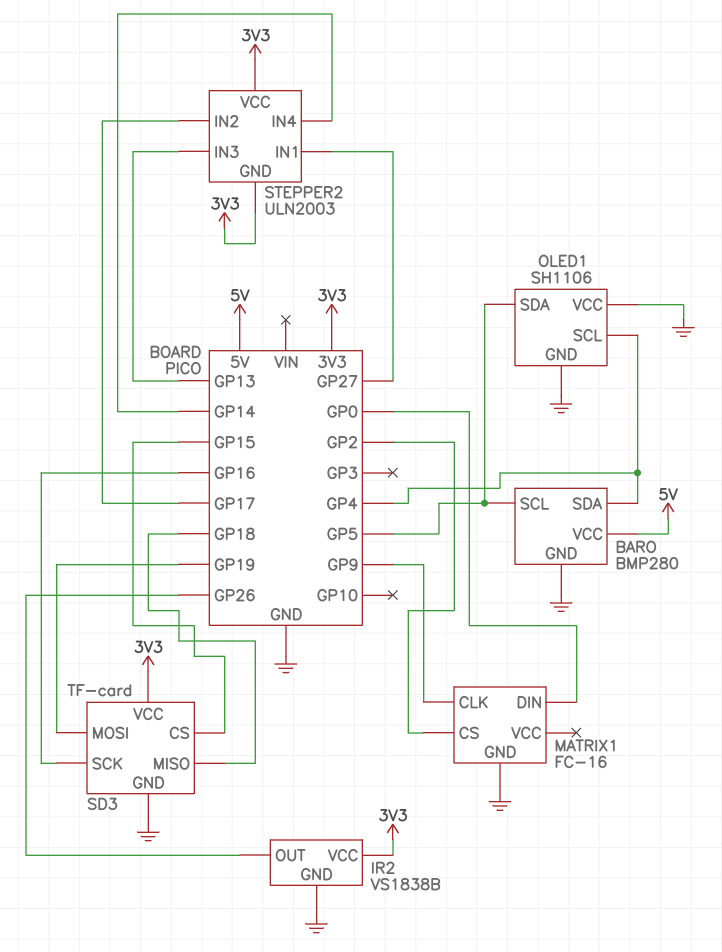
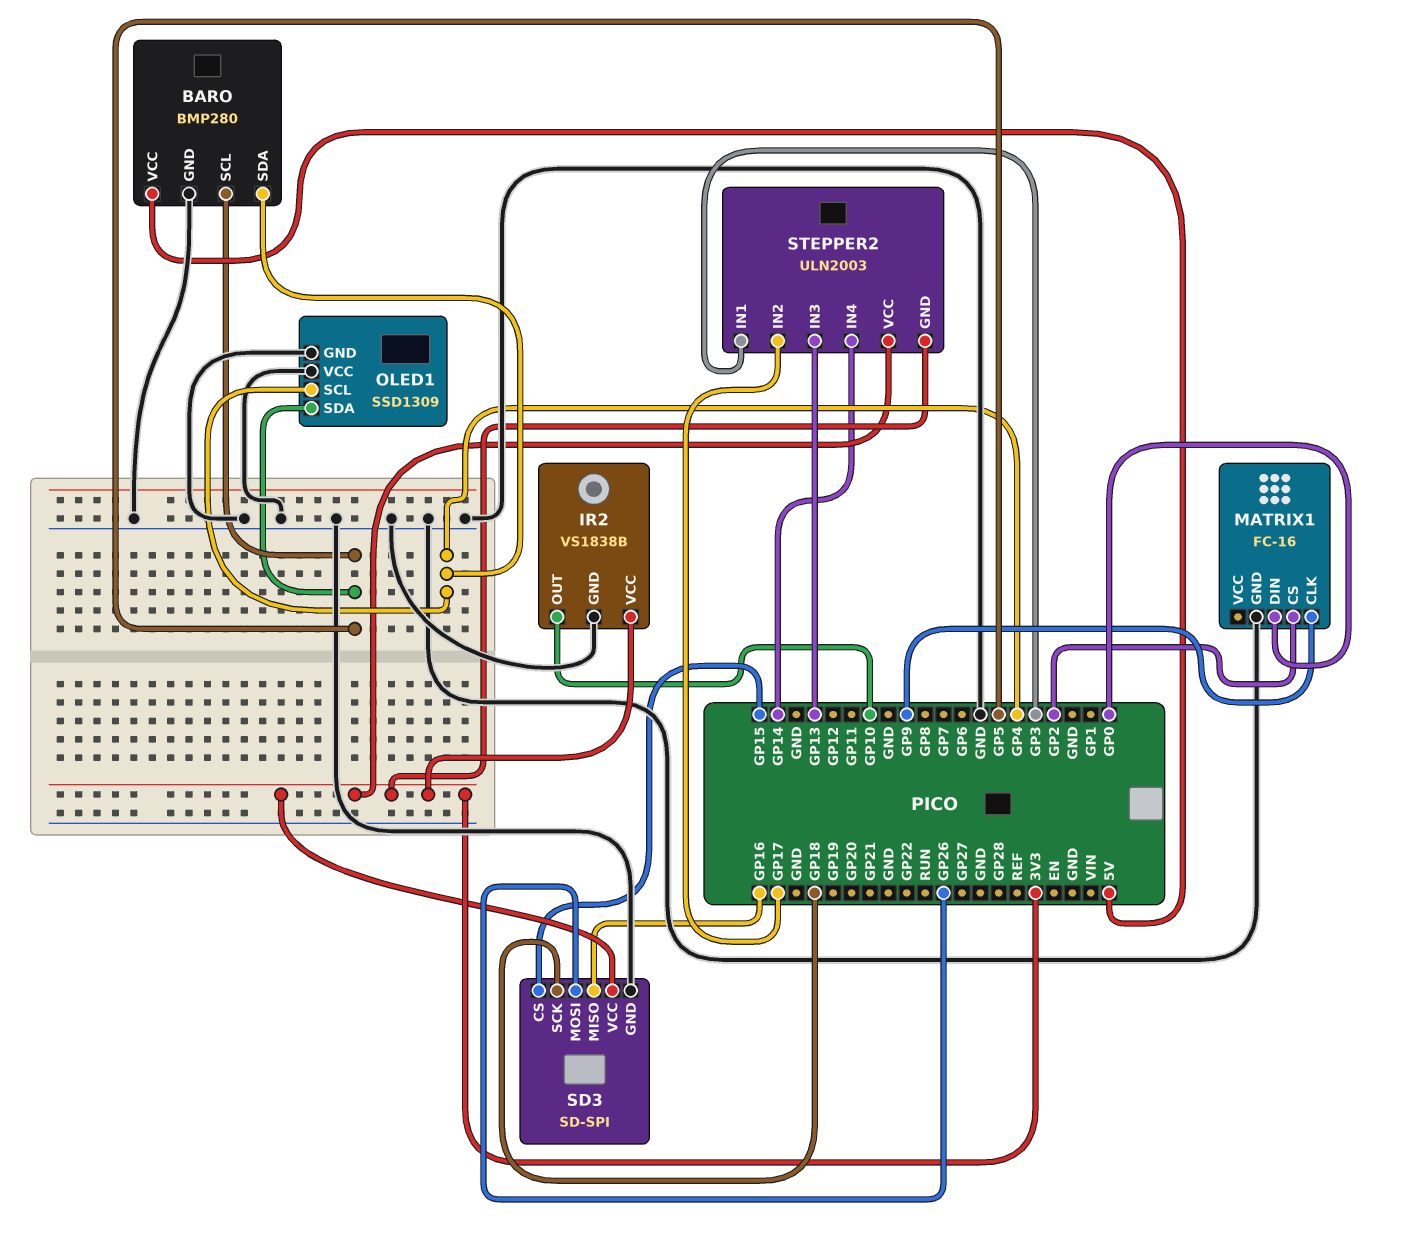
IR2 pin OUT: GP26 -> GP10
OLED1: SH1106 -> SSD1309
SD3: TF-card -> SD-SPI
SD3 pin MISO: GP18 -> GP16
SD3 pin MOSI: GP19 -> GP26
SD3 pin SCK: GP16 -> GP18
STEPPER2 pin IN1: GP27 -> GP3

